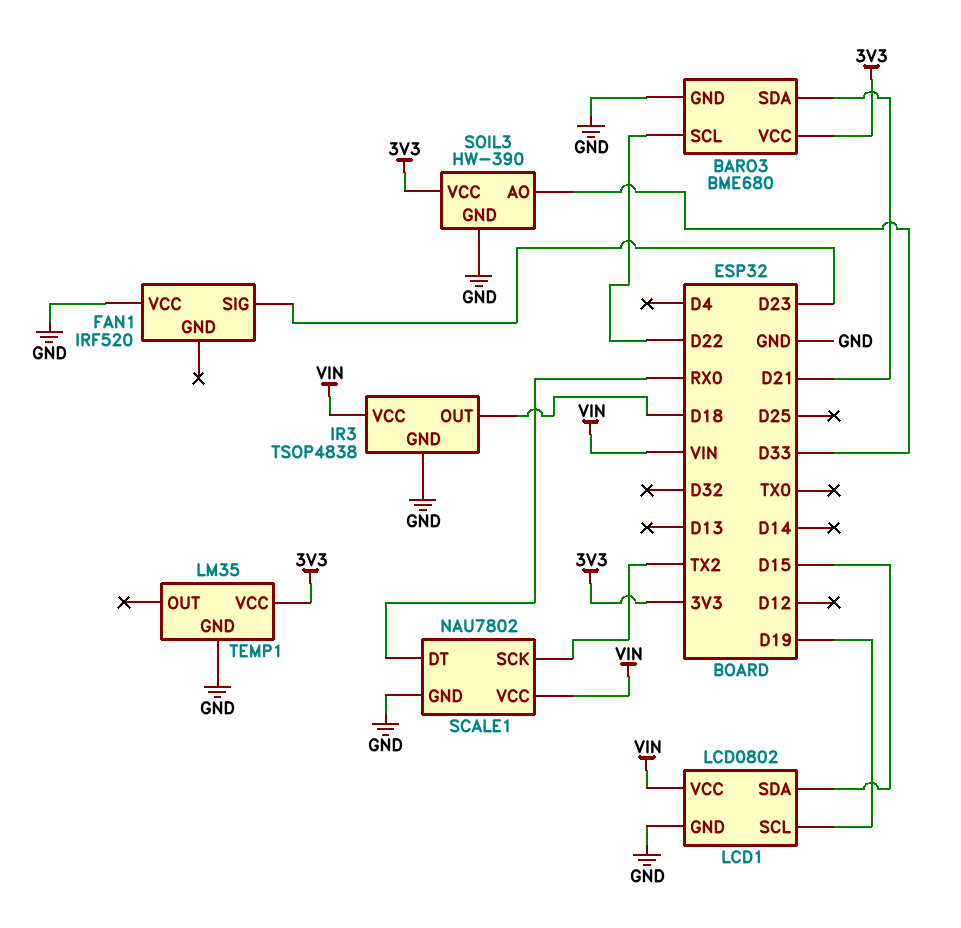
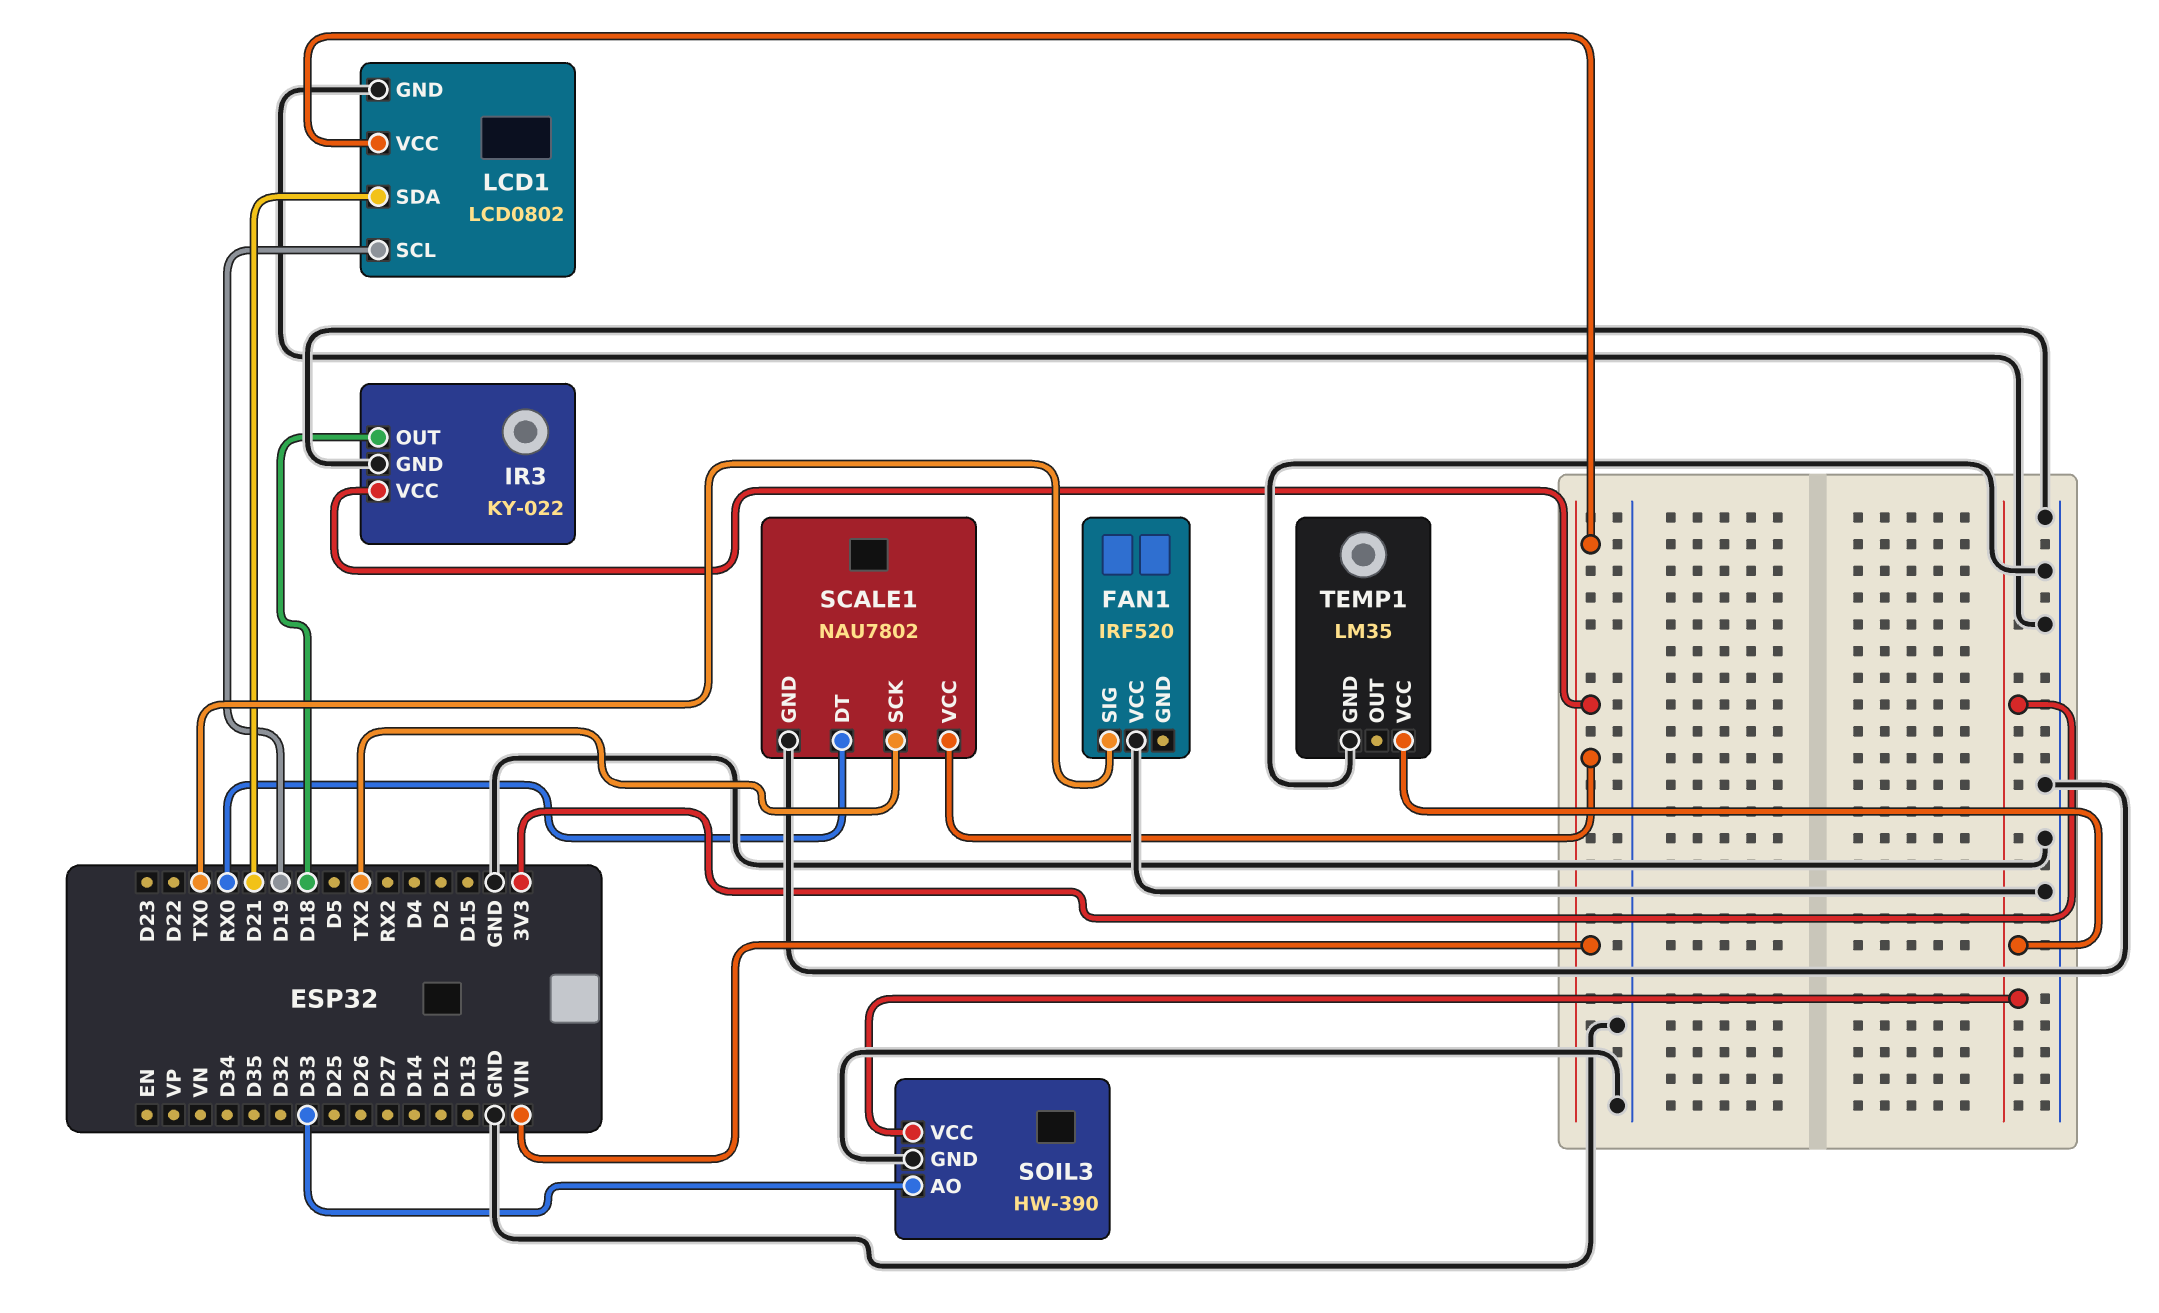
BARO3: BME680 -> none
BARO3 pin GND: GND -> none
BARO3 pin SCL: D22 -> none
BARO3 pin SDA: D21 -> none
BARO3 pin VCC: 3V3 -> none
FAN1 pin SIG: D23 -> TX0
IR3: TSOP4838 -> KY-022
LCD1 pin SDA: D15 -> D21

